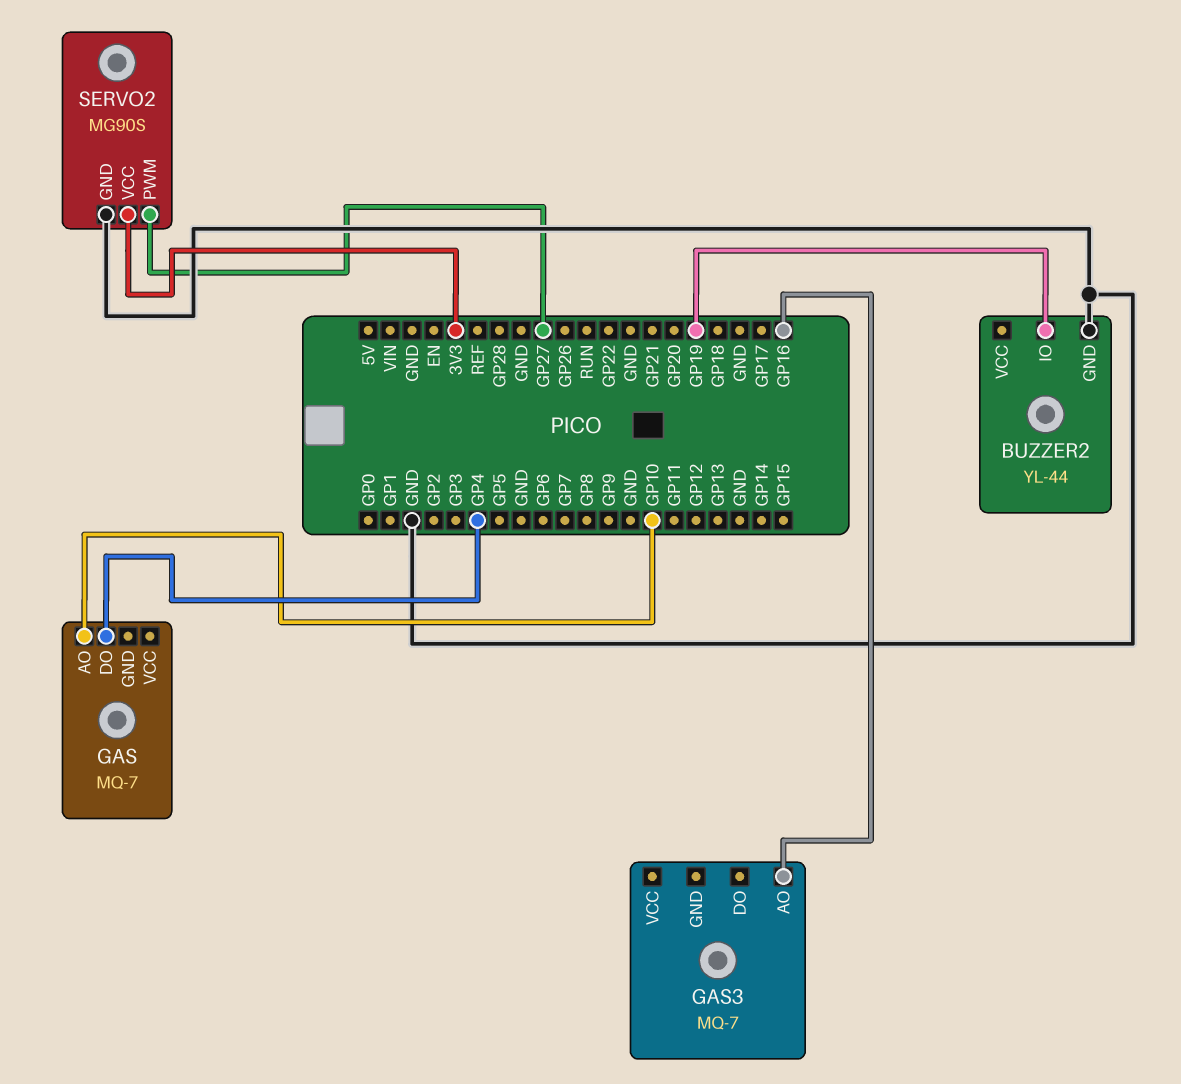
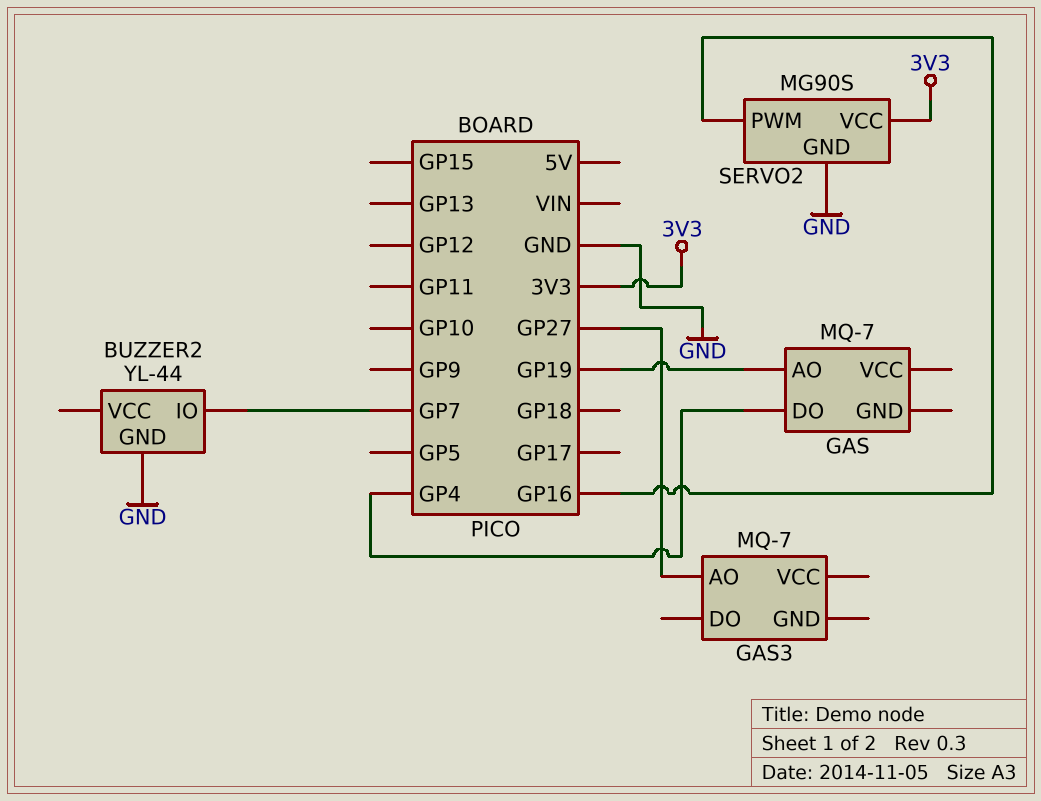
BUZZER2 pin IO: GP19 -> GP7
GAS pin AO: GP10 -> GP19
GAS3 pin AO: GP16 -> GP27
SERVO2 pin PWM: GP27 -> GP16

